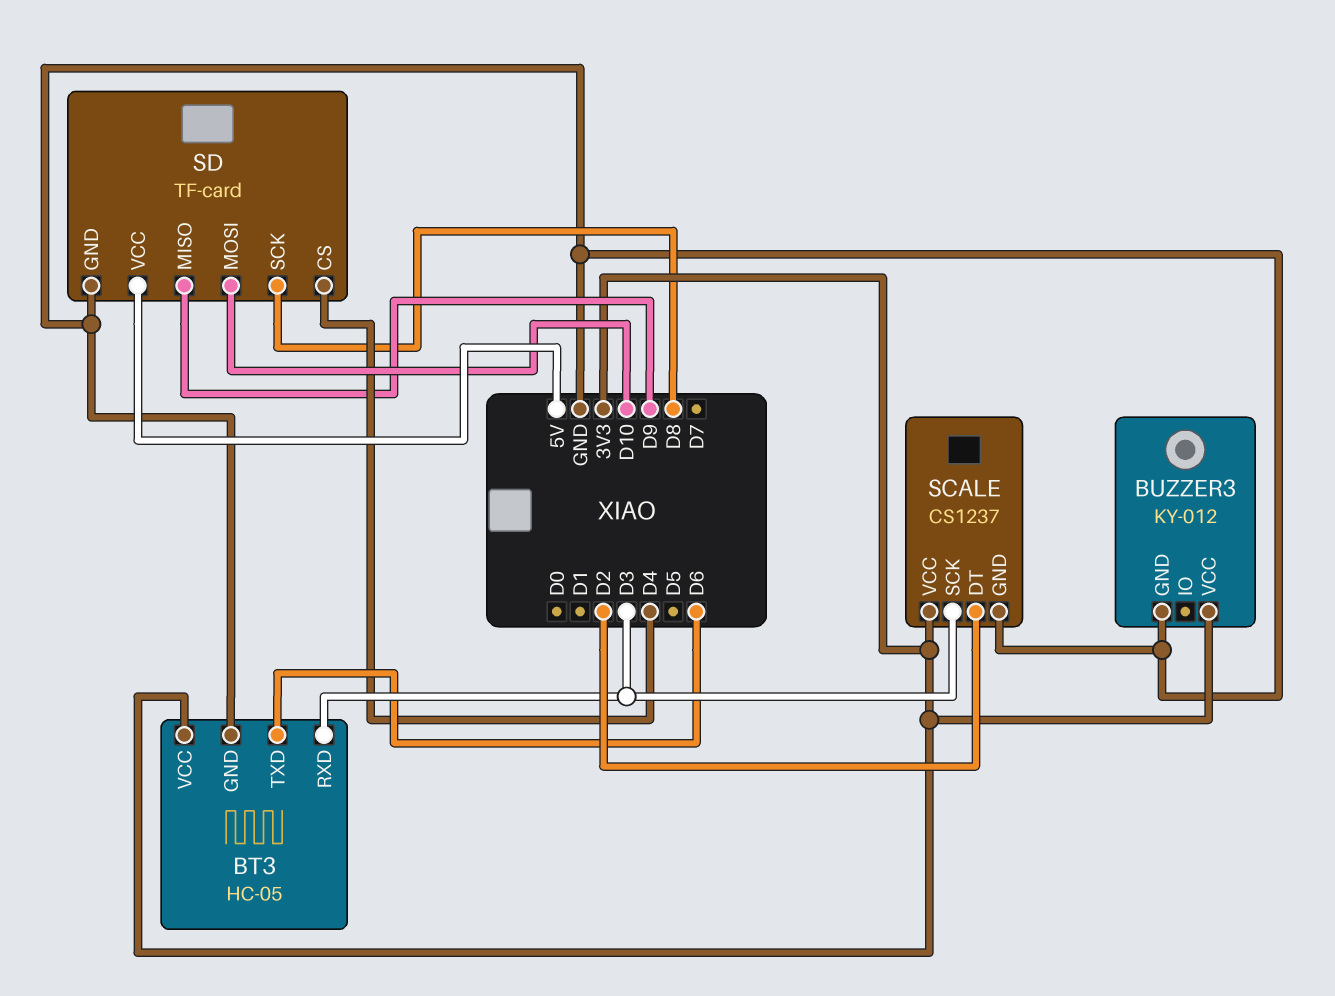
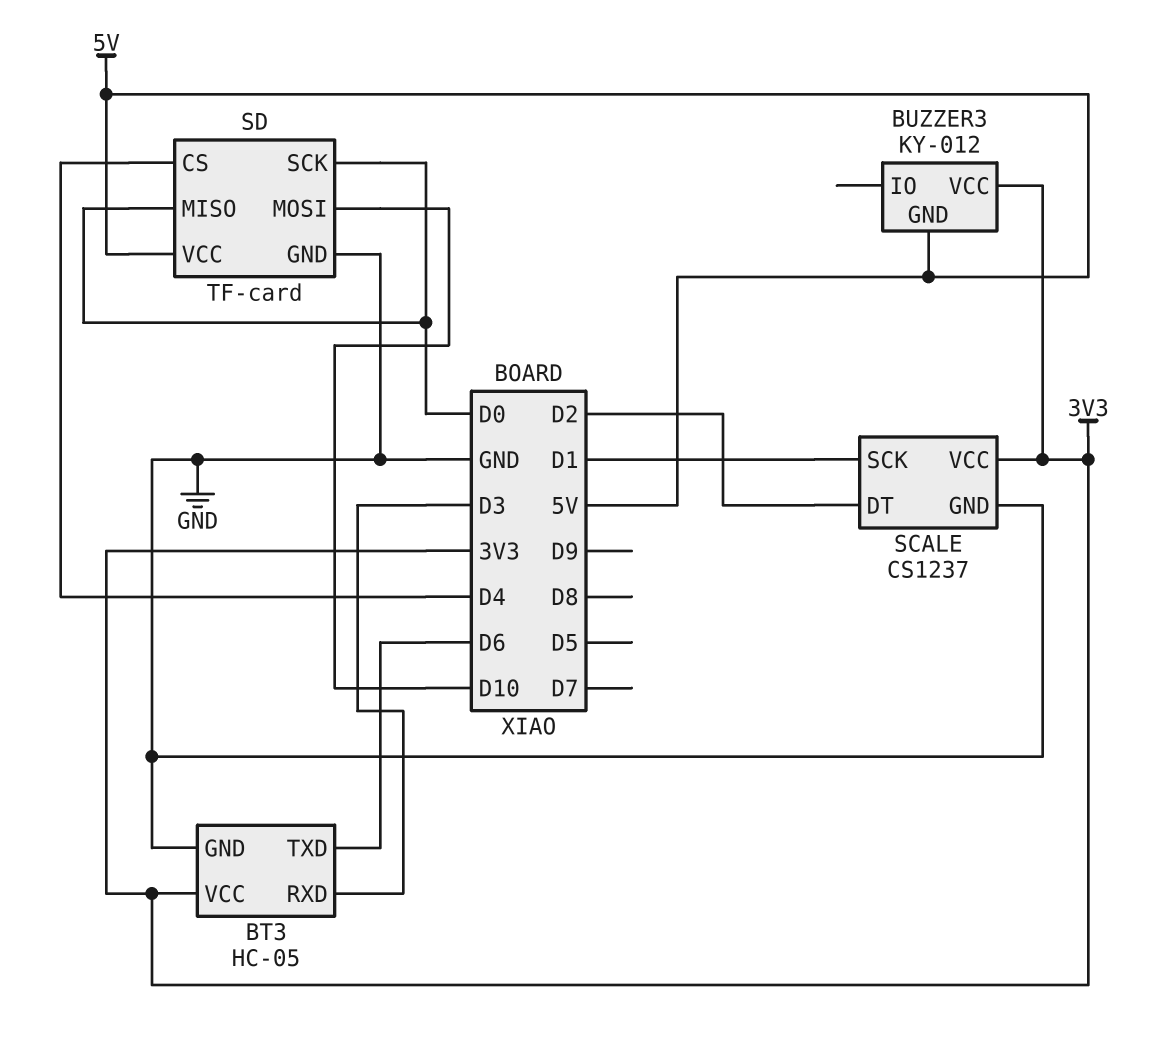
BUZZER3 pin GND: GND -> 5V
SCALE pin SCK: D3 -> D1
SD pin MISO: D9 -> D0
SD pin SCK: D8 -> D0

